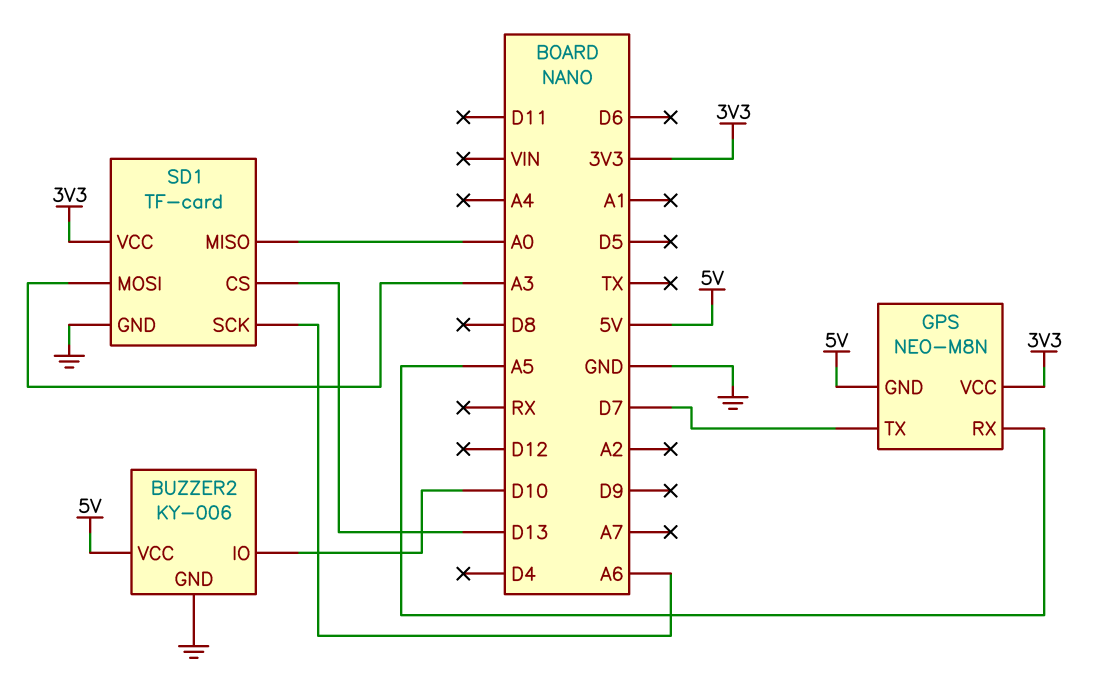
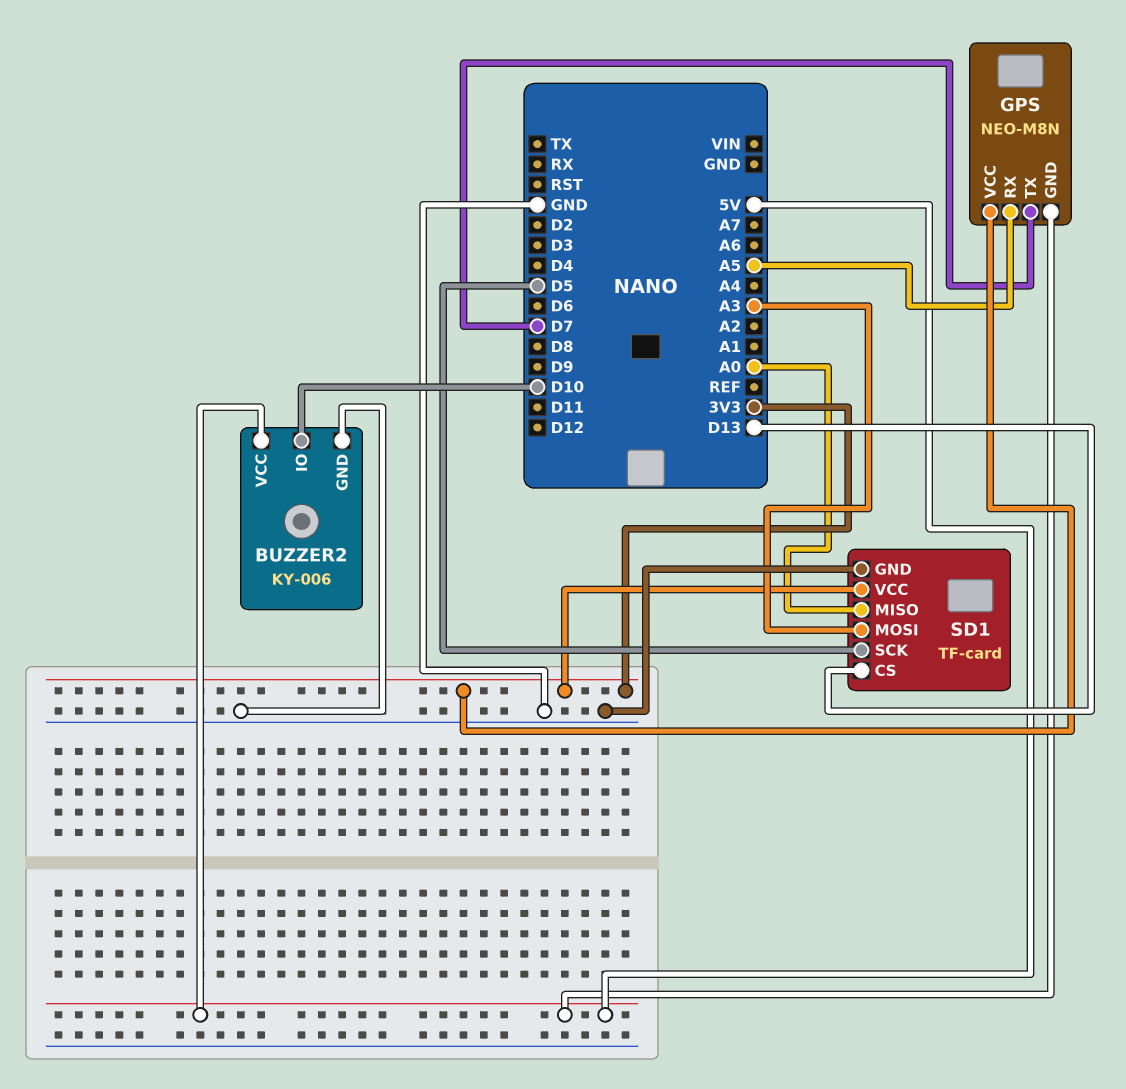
SD1 pin SCK: A6 -> D5

